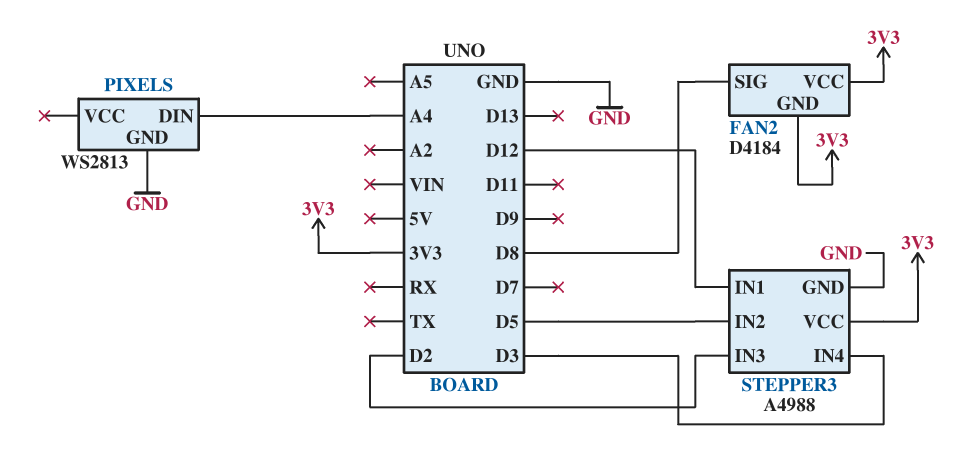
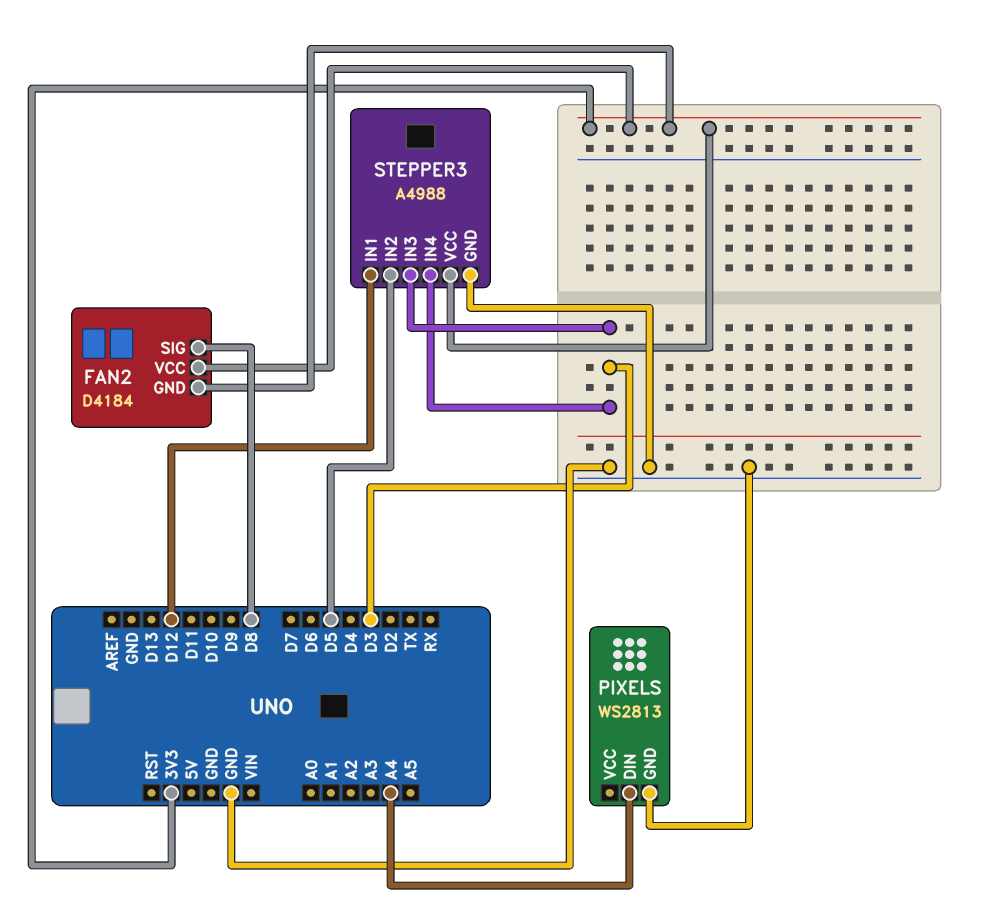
STEPPER3 pin IN3: D2 -> D3

